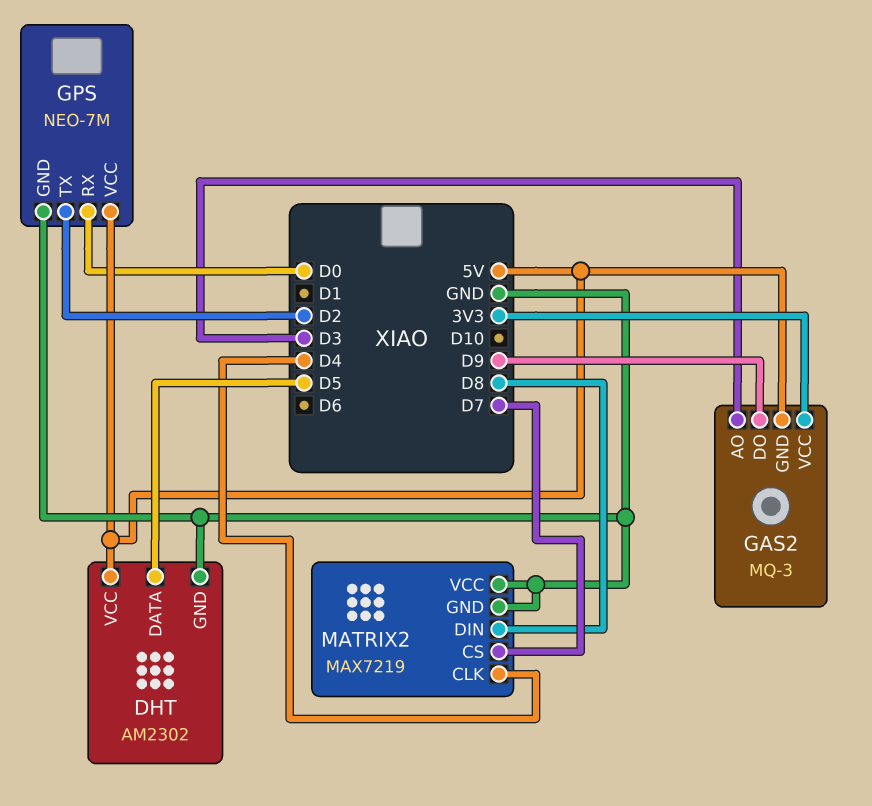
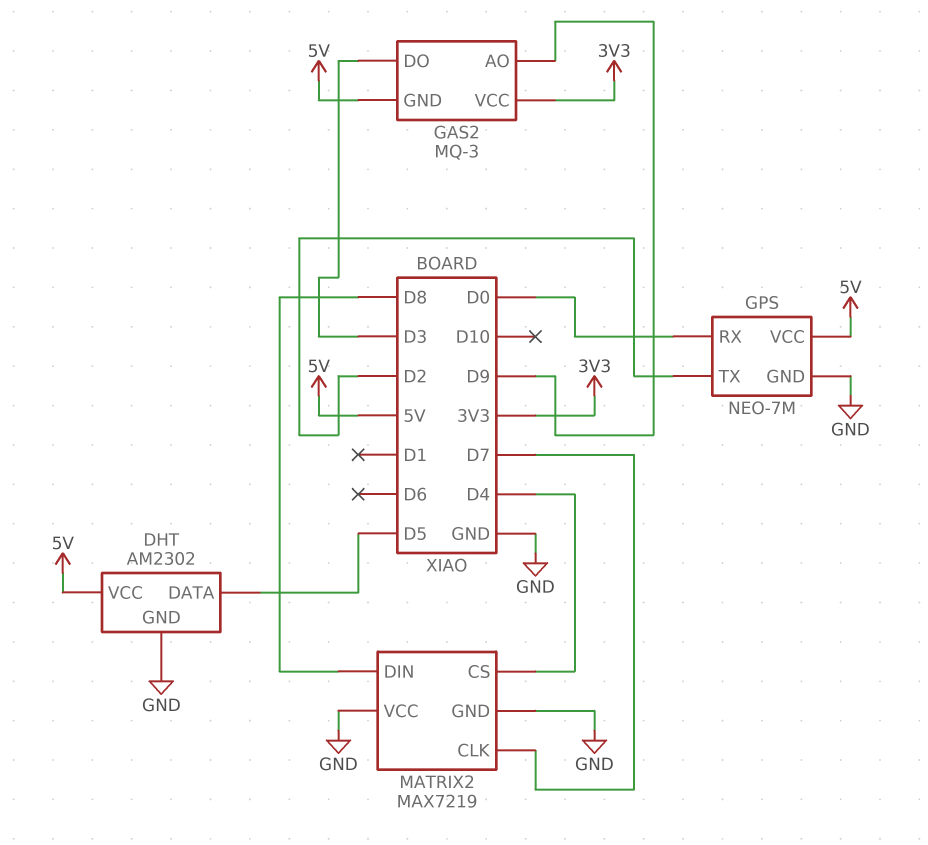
GAS2 pin AO: D3 -> D9
GAS2 pin DO: D9 -> D3
MATRIX2 pin CLK: D4 -> D7
MATRIX2 pin CS: D7 -> D4

